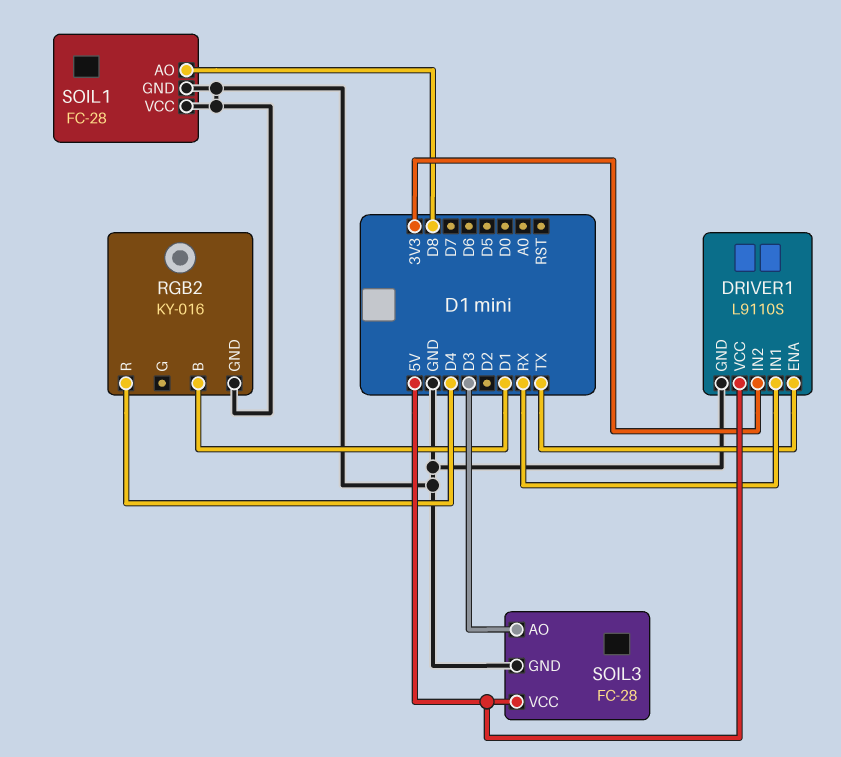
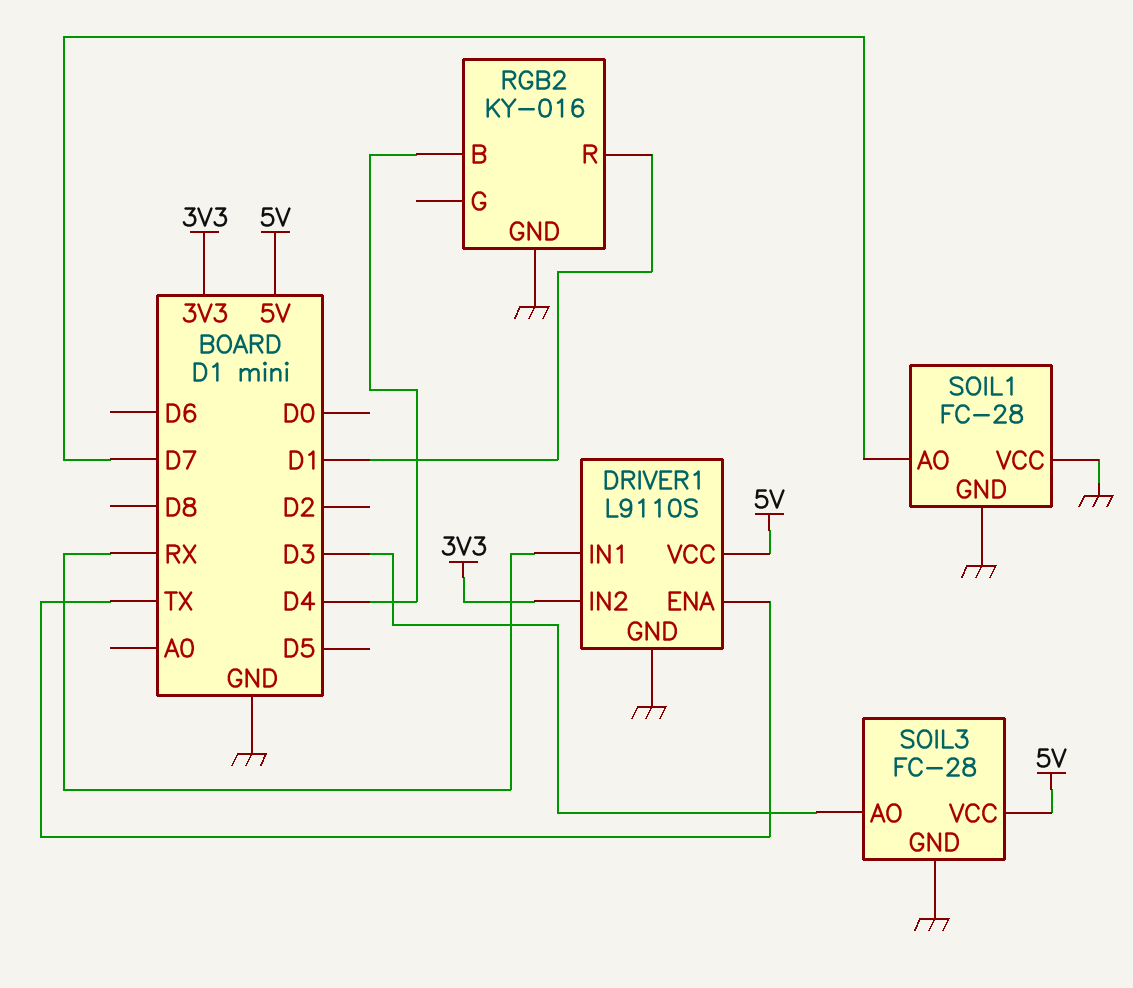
RGB2 pin B: D1 -> D4
RGB2 pin R: D4 -> D1
SOIL1 pin AO: D8 -> D7

